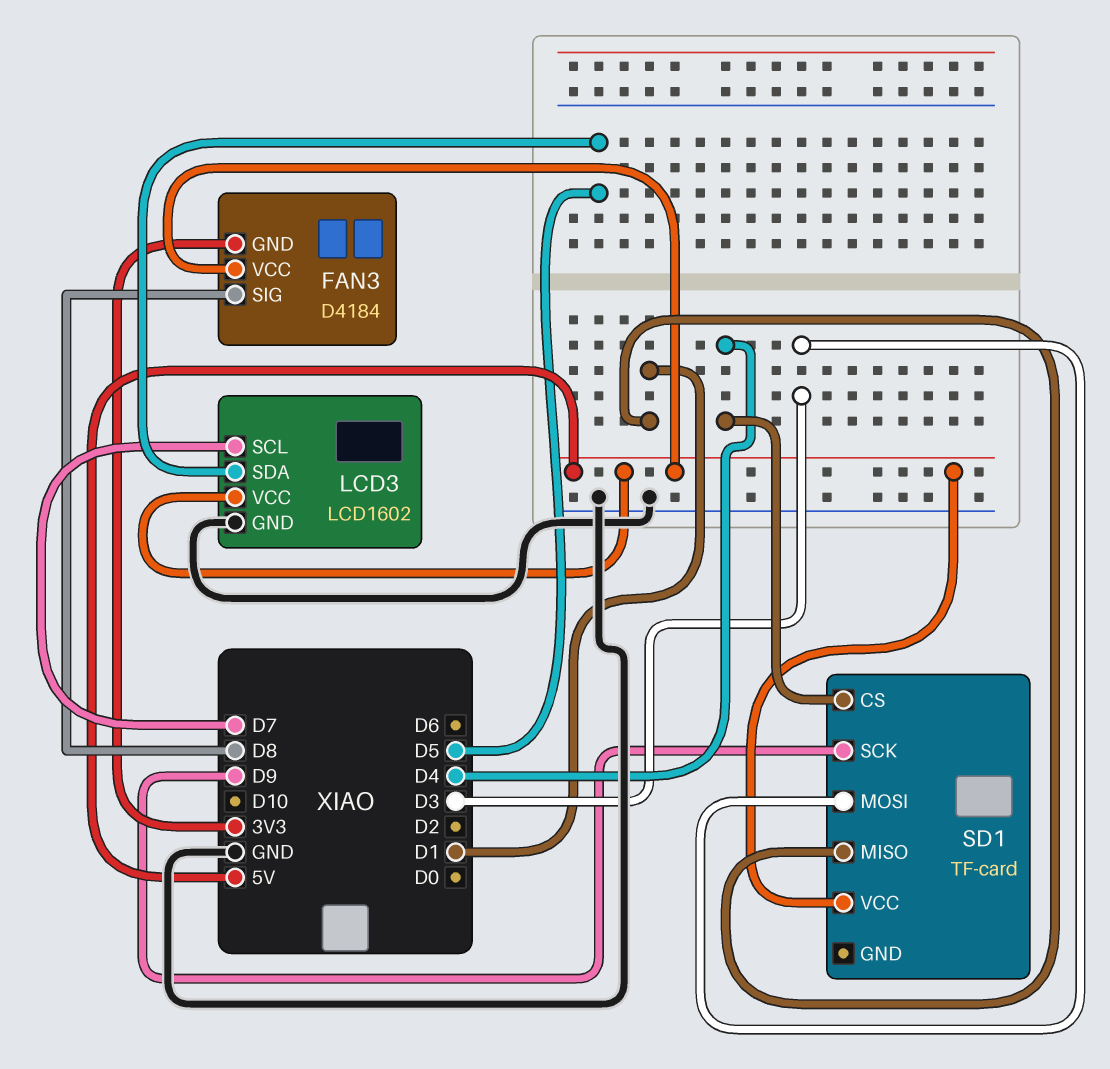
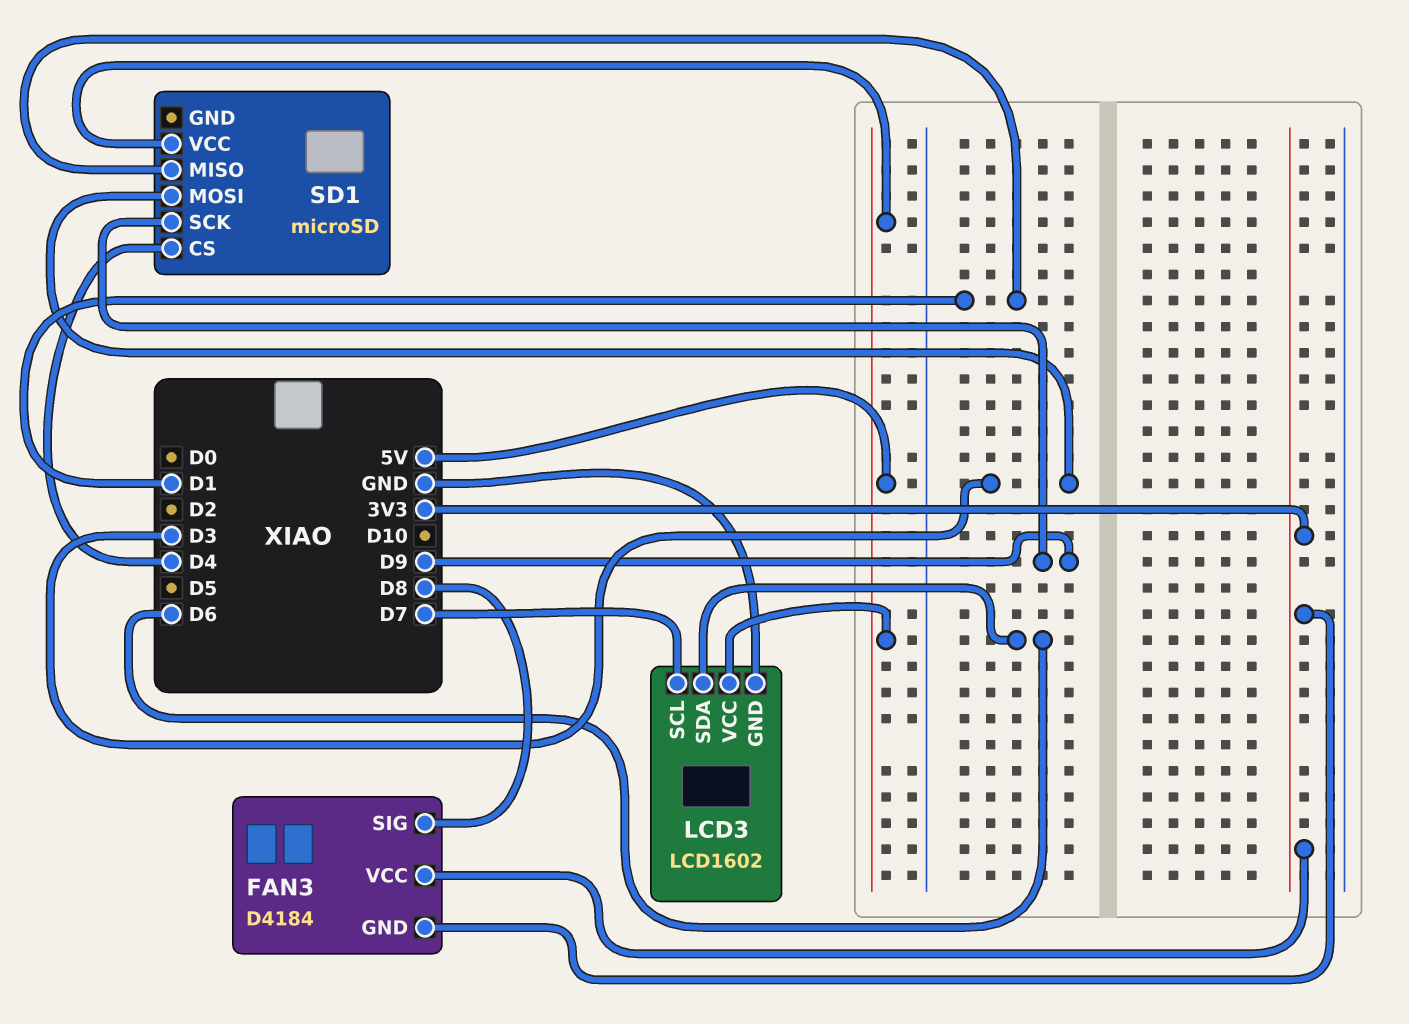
FAN3 pin VCC: 5V -> 3V3
LCD3 pin SDA: D5 -> D6
SD1: TF-card -> microSD

